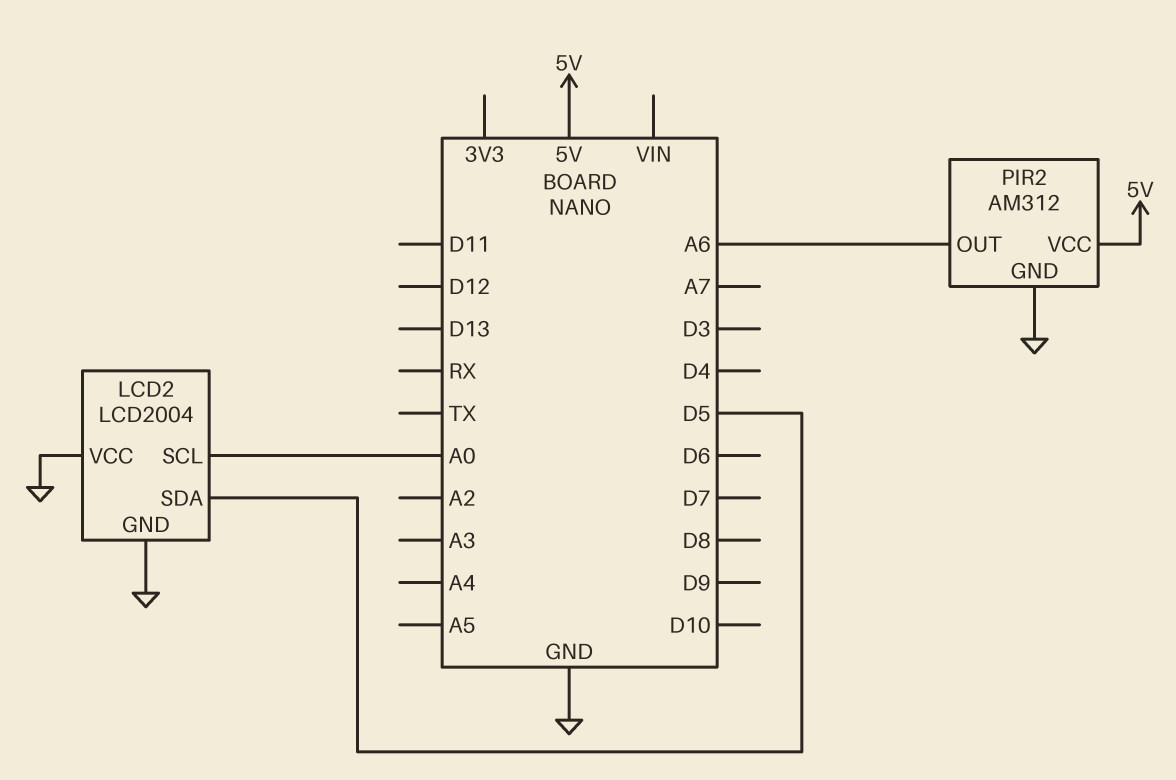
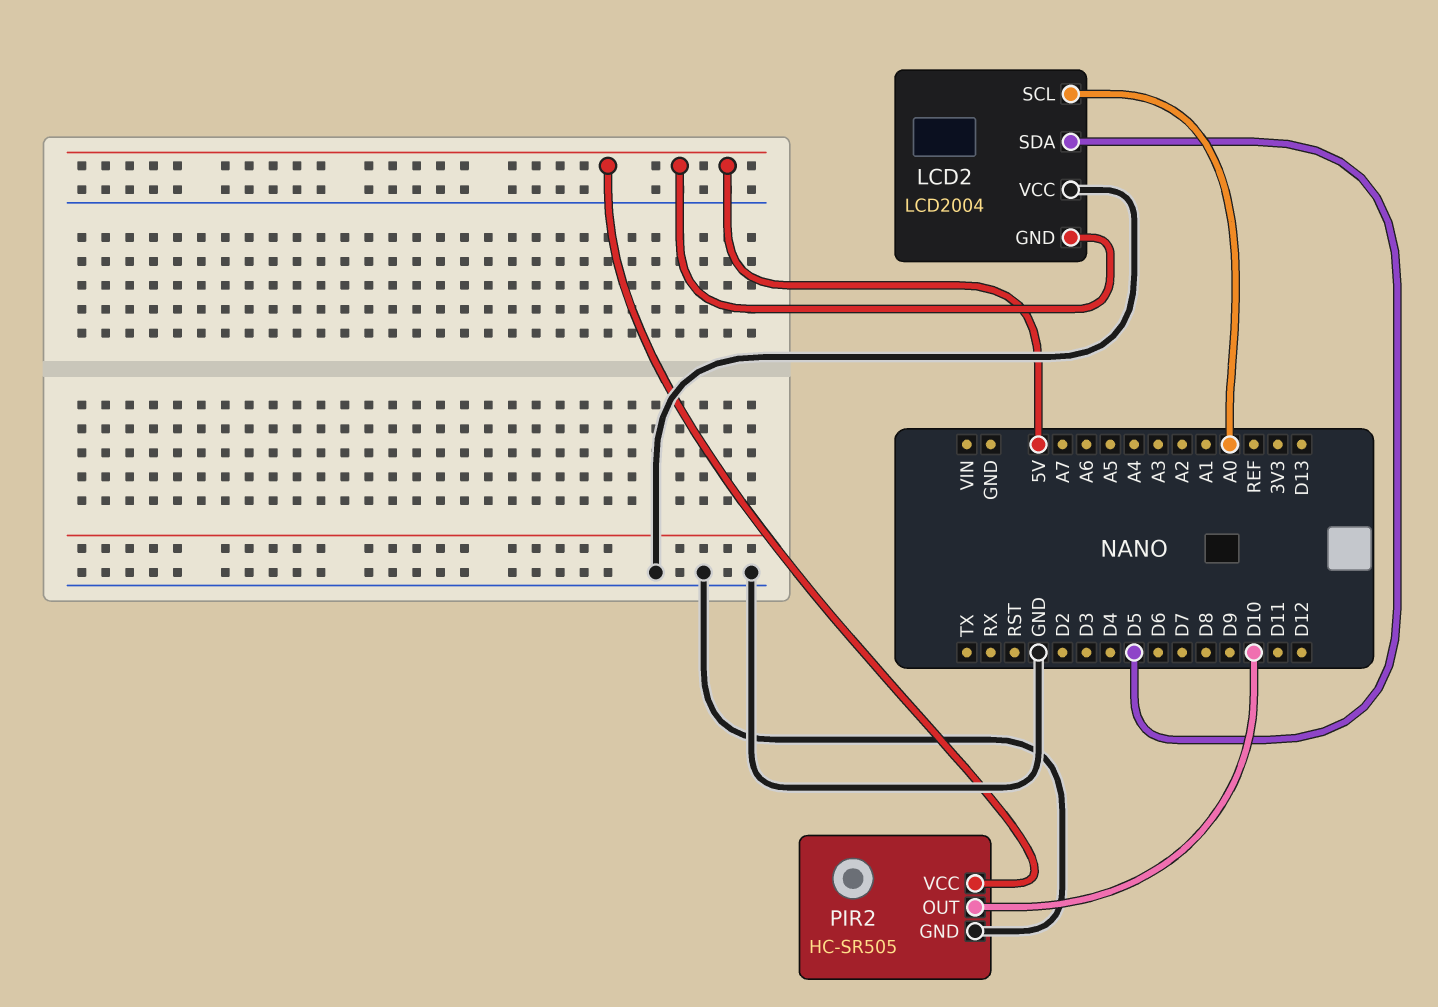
LCD2 pin GND: GND -> 5V
PIR2: AM312 -> HC-SR505
PIR2 pin OUT: A6 -> D10

